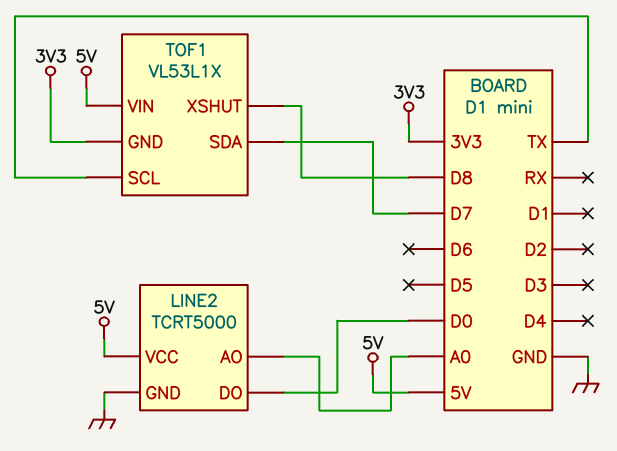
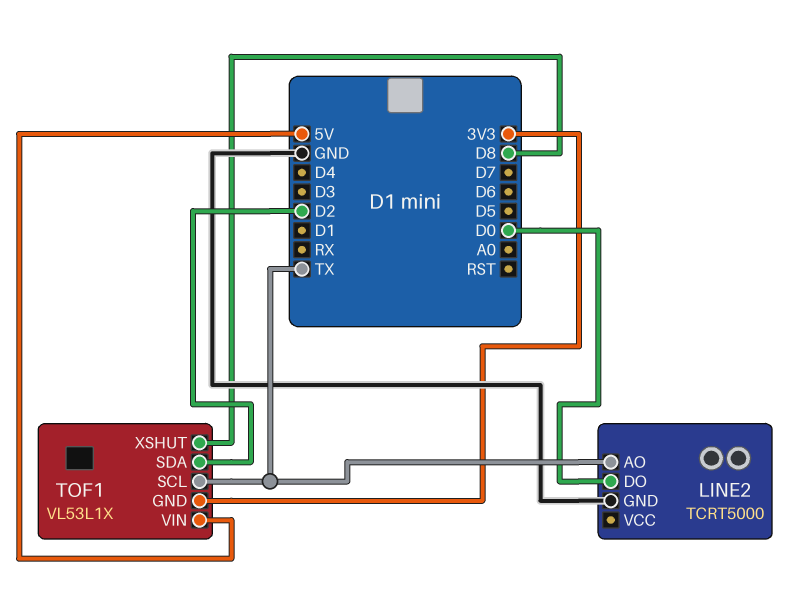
LINE2 pin AO: A0 -> TX
LINE2 pin VCC: 5V -> none
TOF1 pin SDA: D7 -> D2

